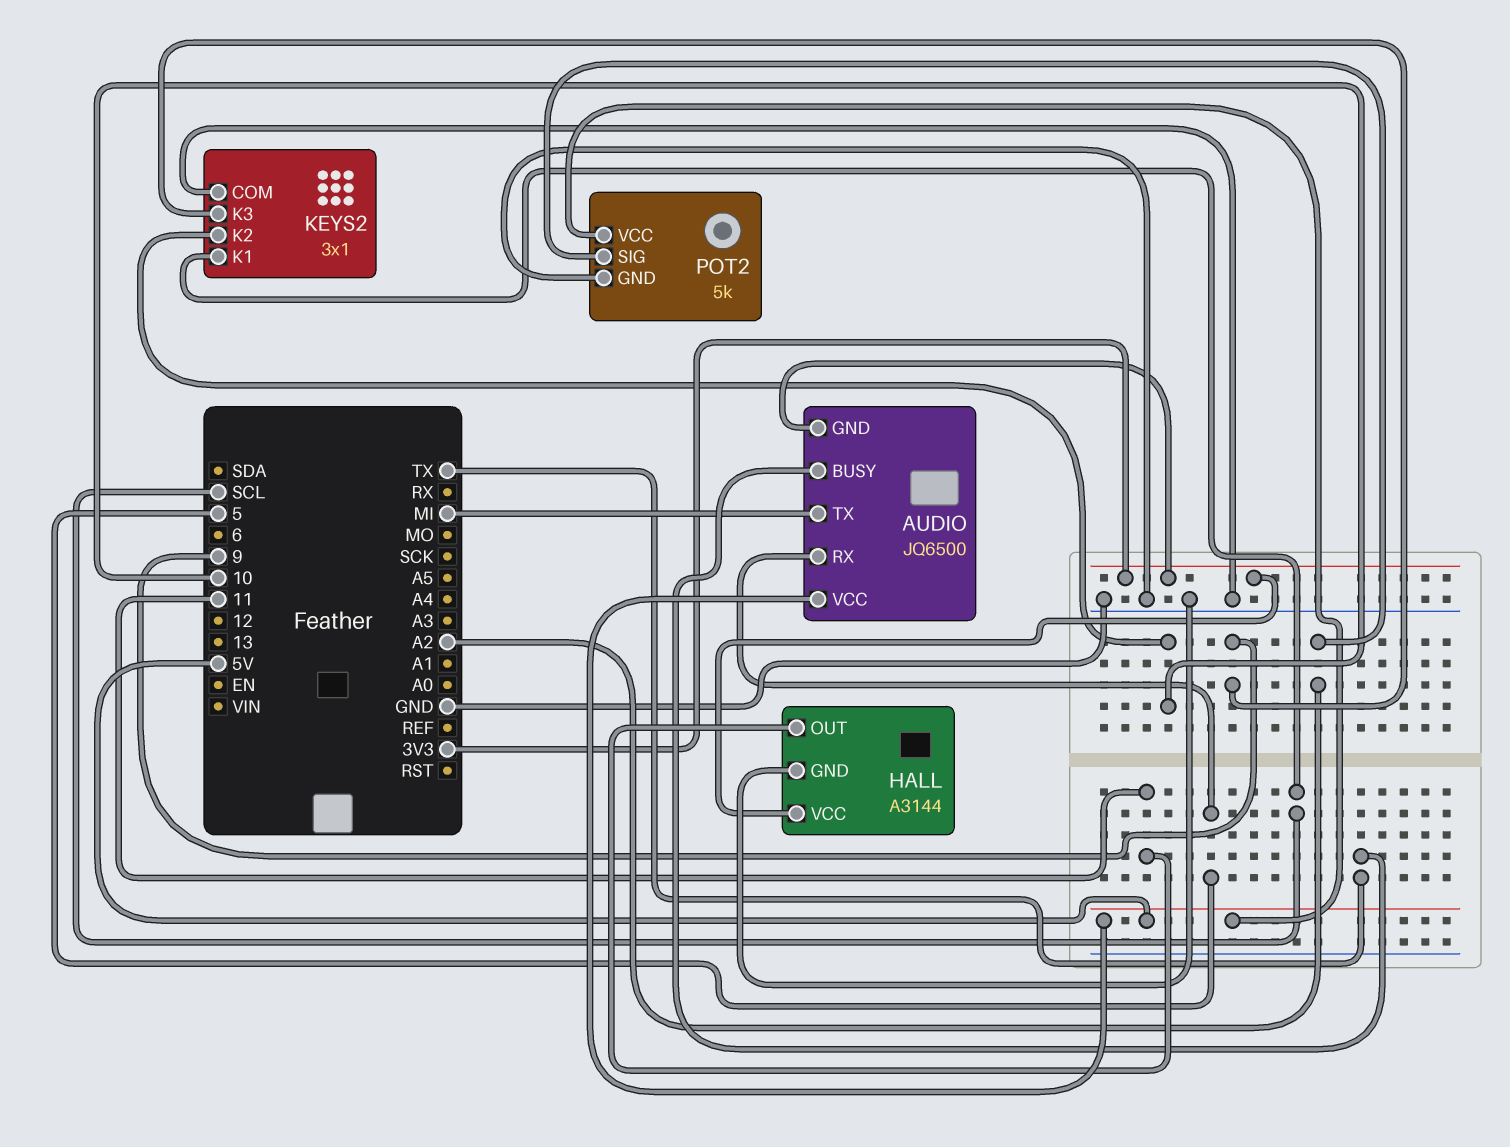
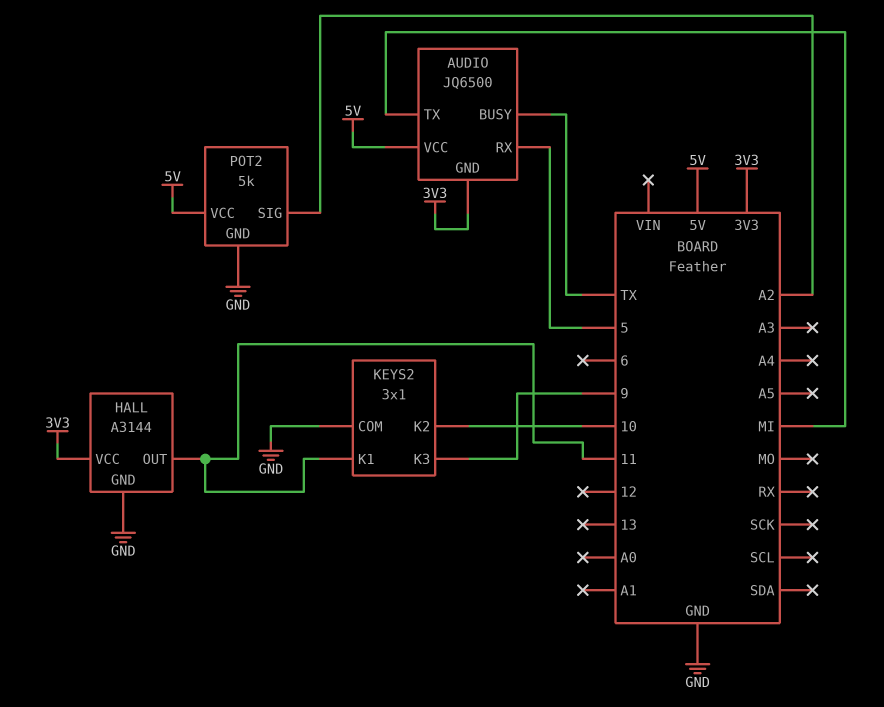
KEYS2 pin K1: SCL -> 11

